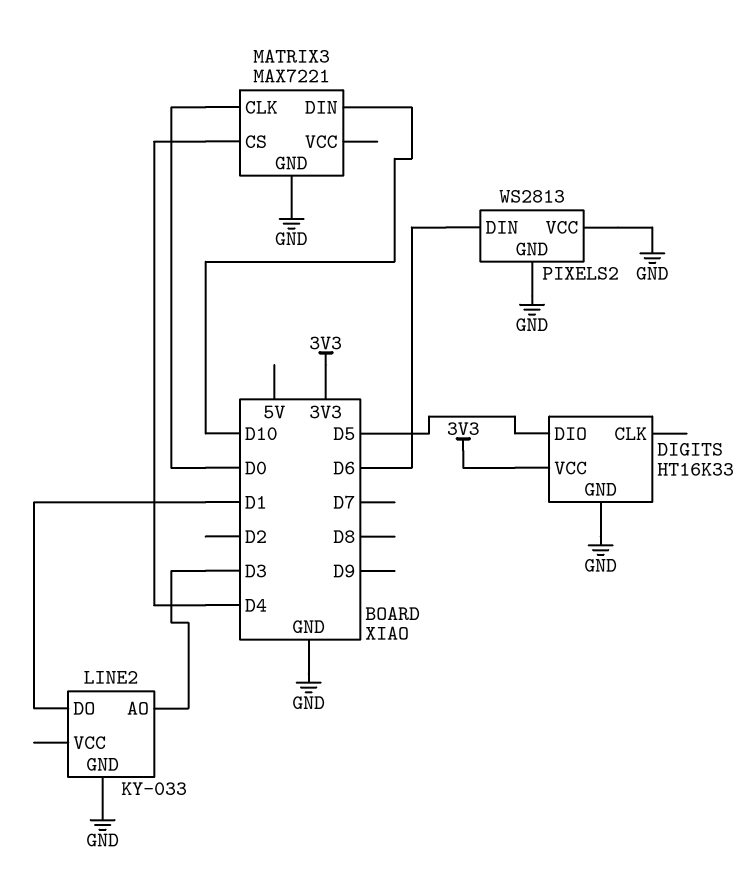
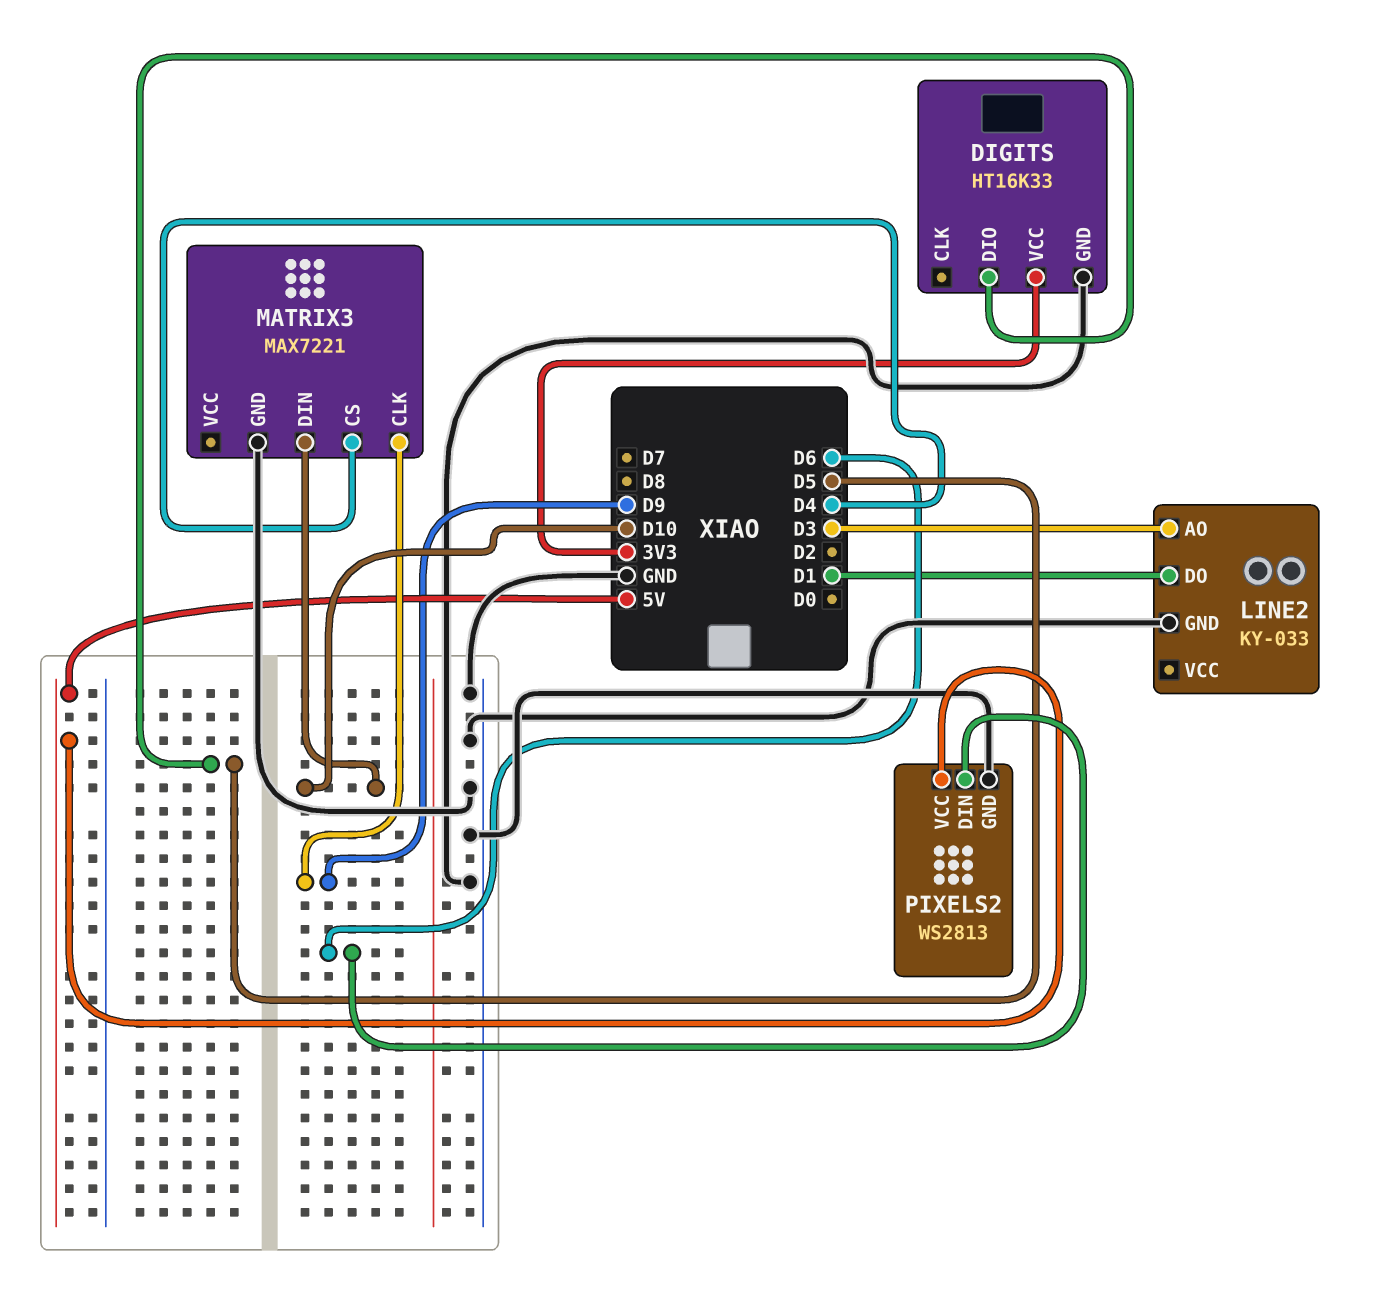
MATRIX3 pin CLK: D0 -> D9
PIXELS2 pin VCC: GND -> 5V

